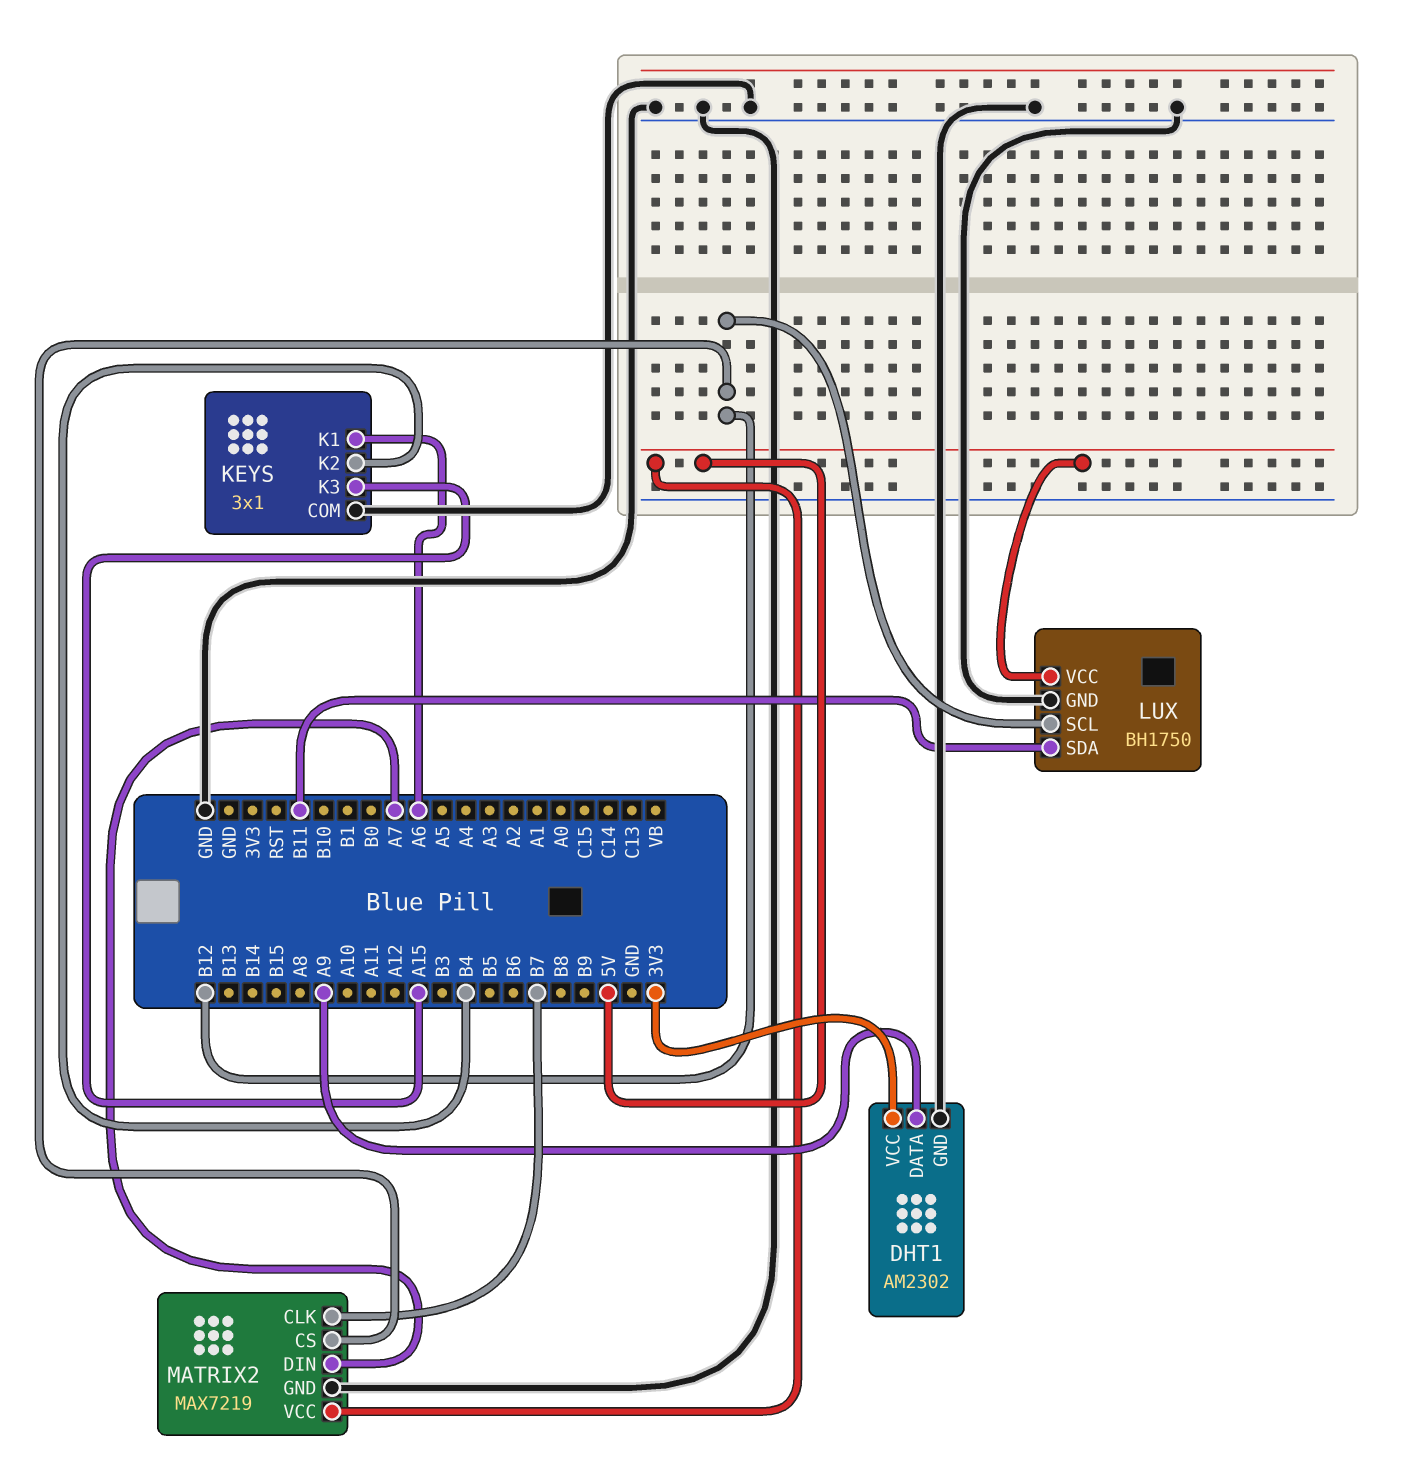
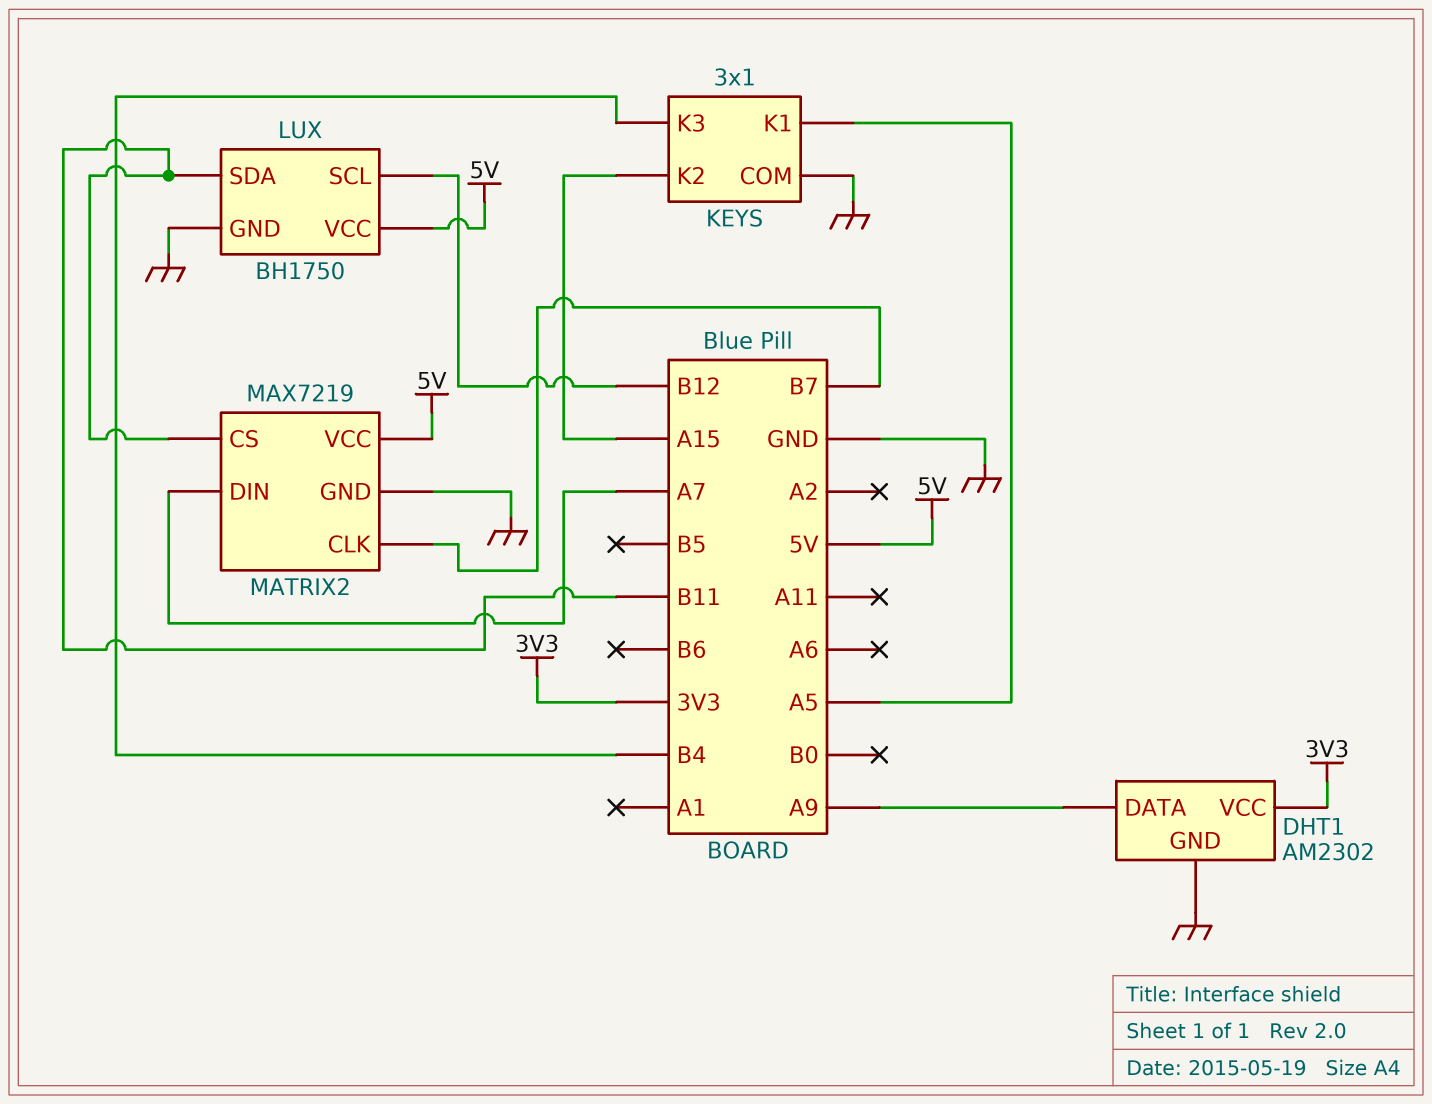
KEYS pin K1: A6 -> A5
KEYS pin K2: B4 -> A15
KEYS pin K3: A15 -> B4
MATRIX2 pin CS: B12 -> B11

